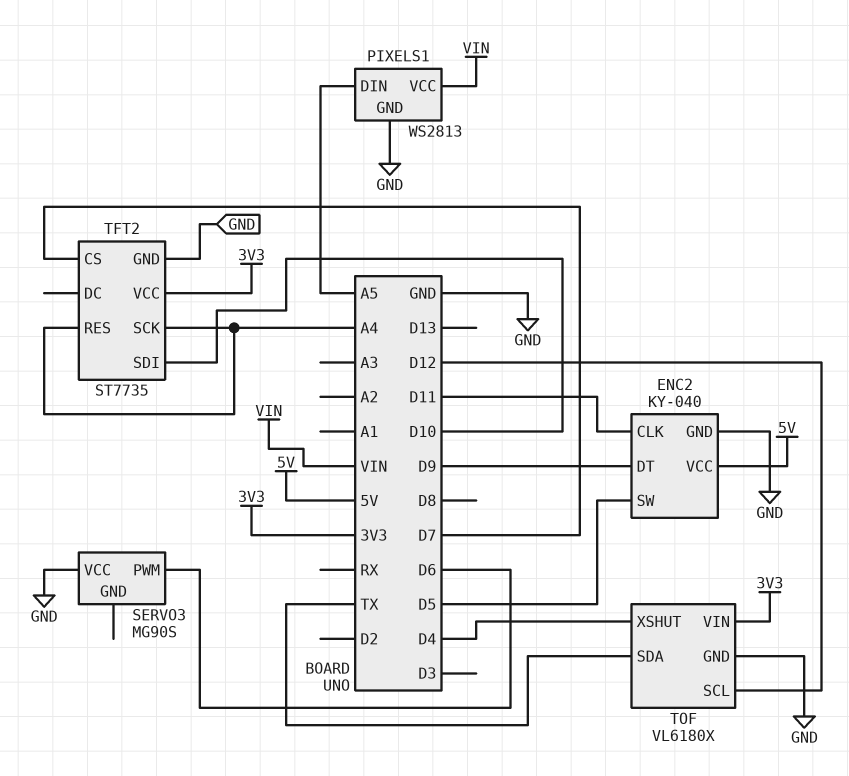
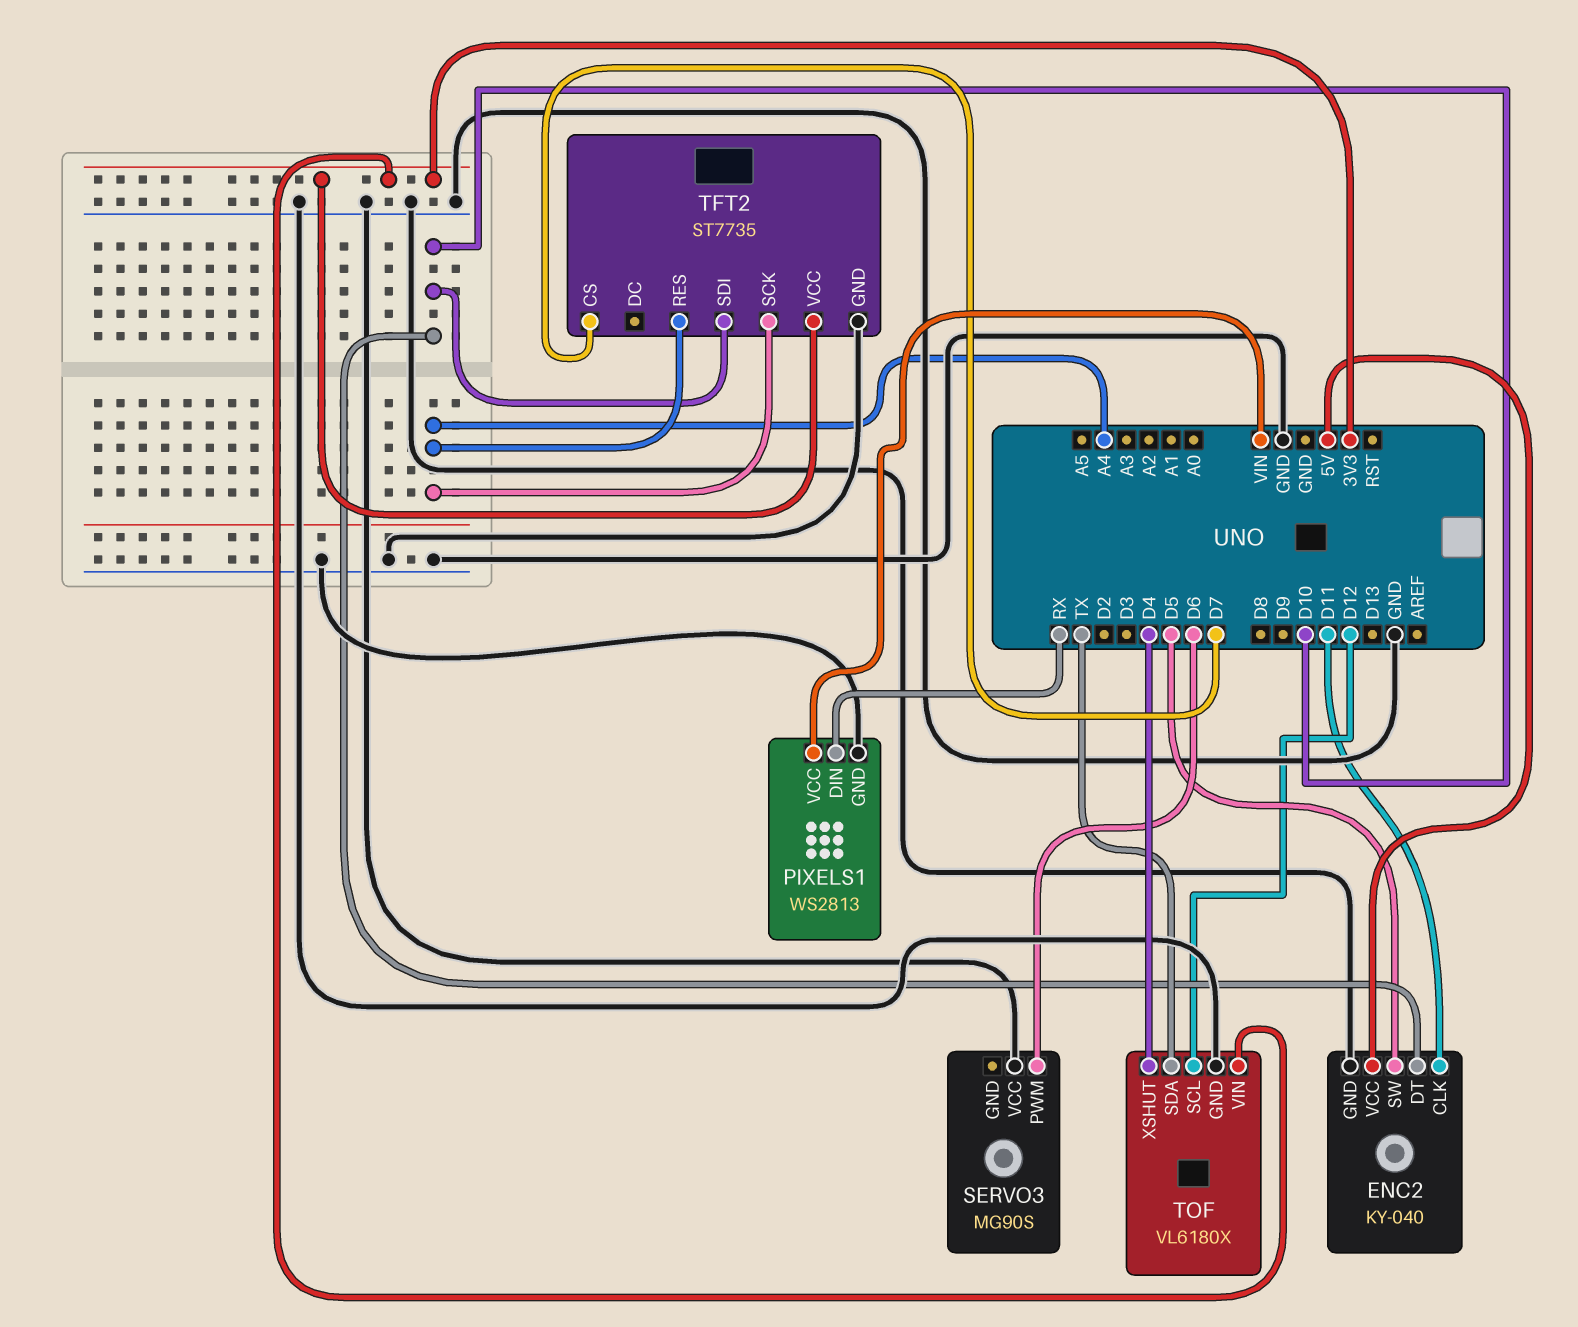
ENC2 pin DT: D9 -> D10
PIXELS1 pin DIN: A5 -> RX

